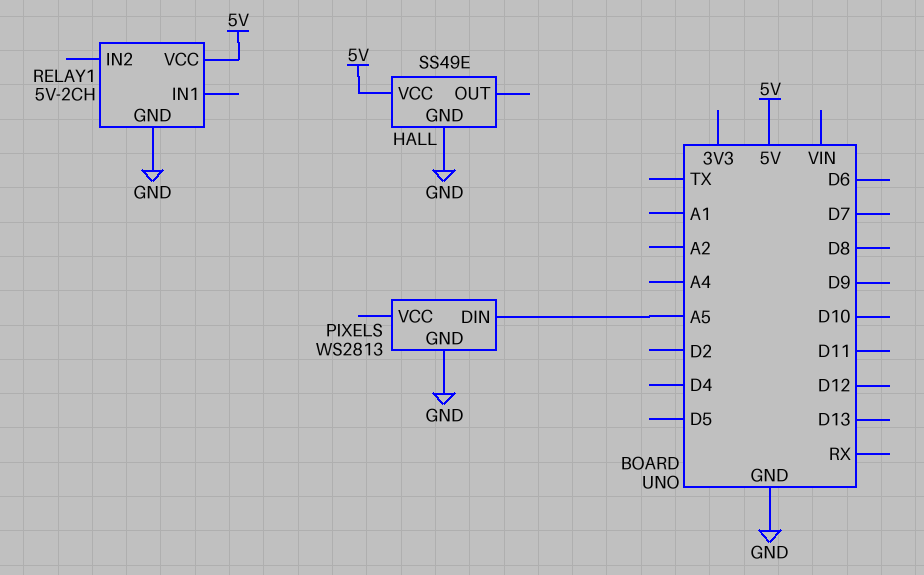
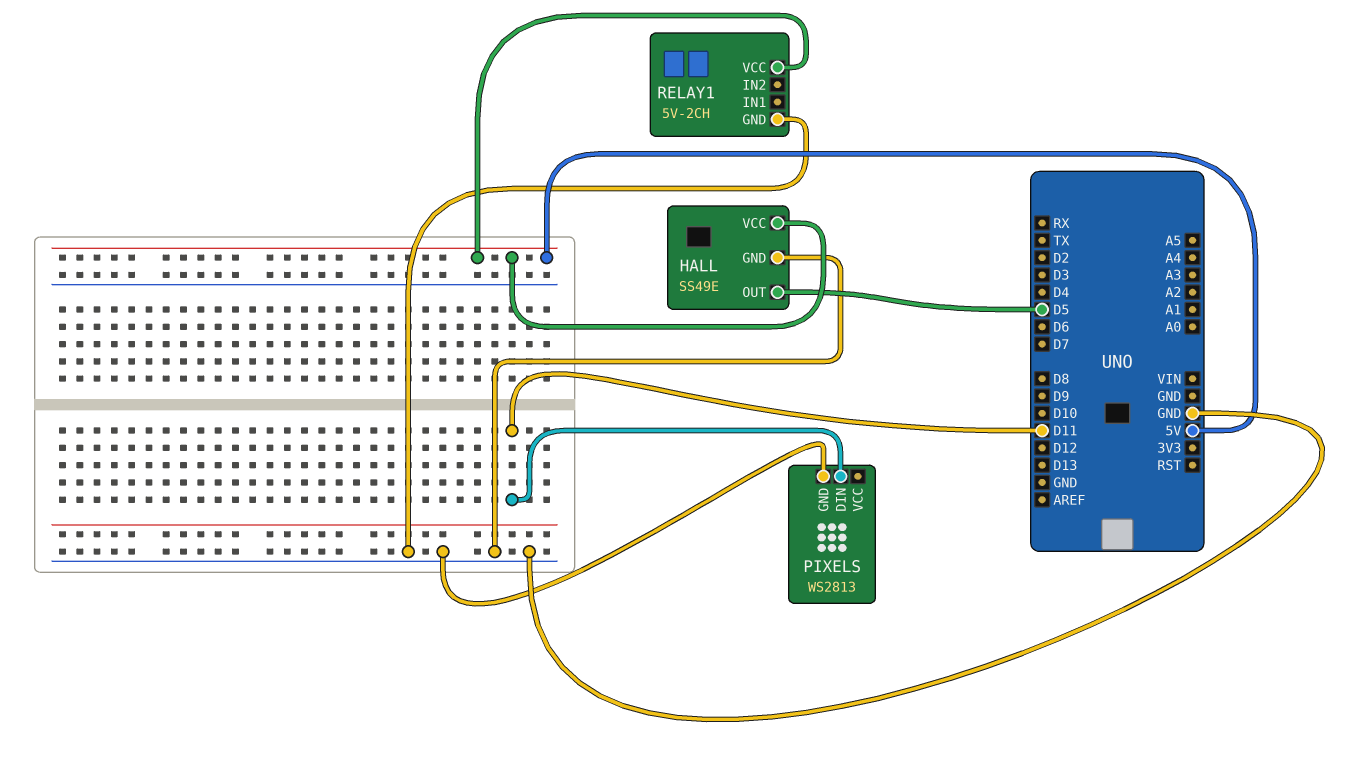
HALL pin OUT: none -> D5
PIXELS pin DIN: A5 -> D11

